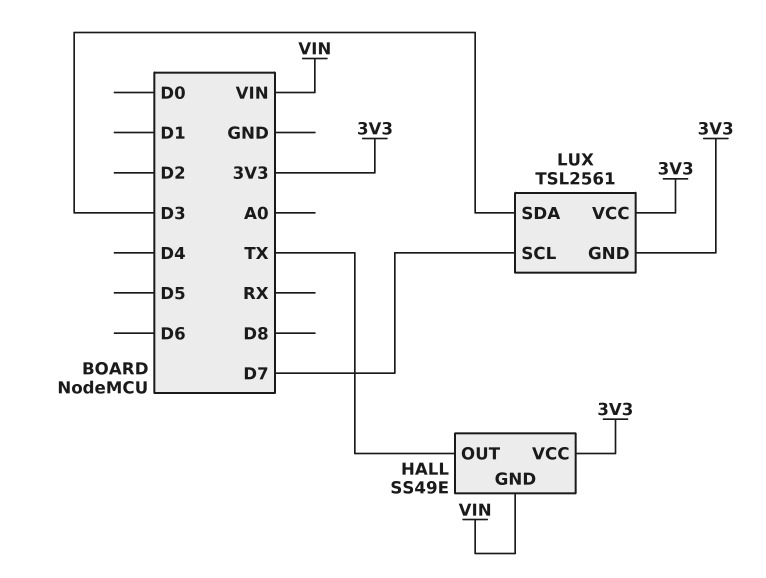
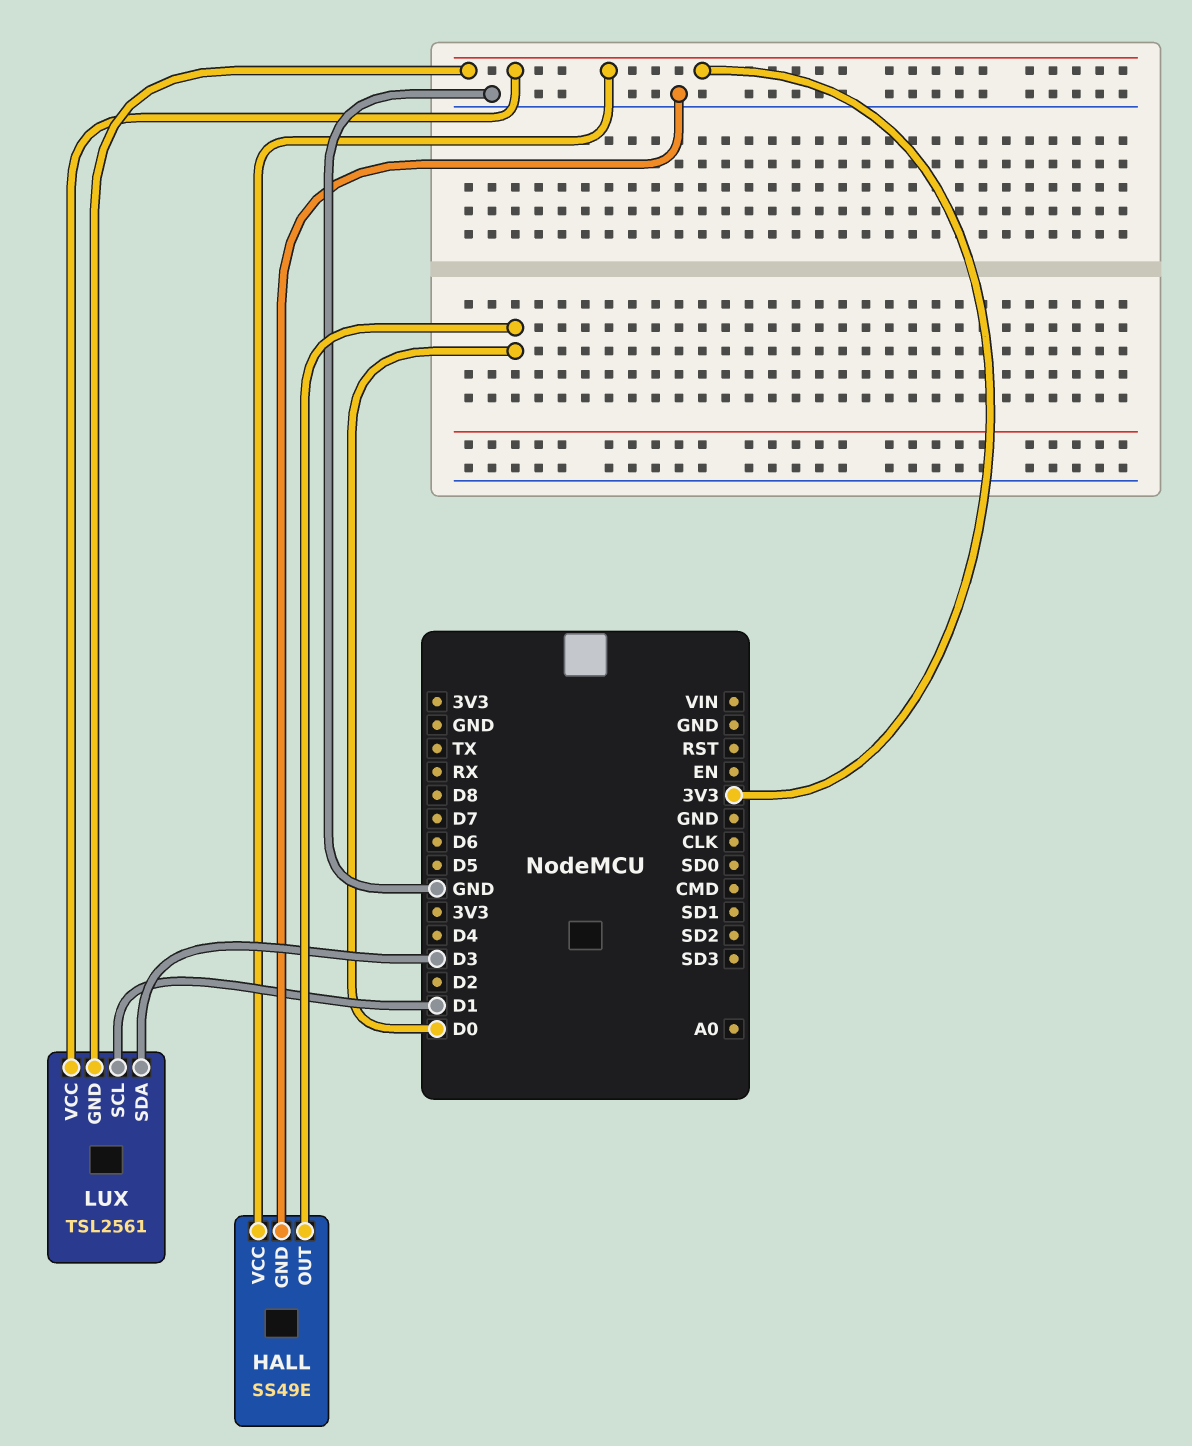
HALL pin GND: VIN -> GND
HALL pin OUT: TX -> D0
LUX pin SCL: D7 -> D1

